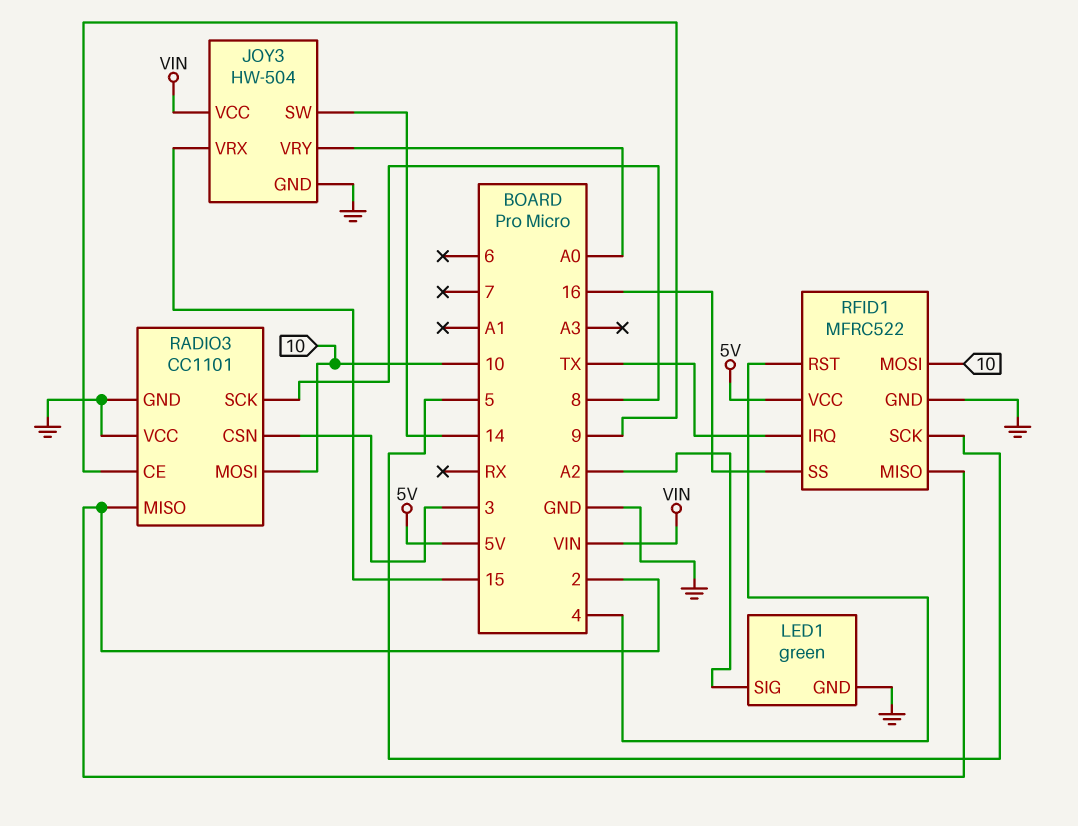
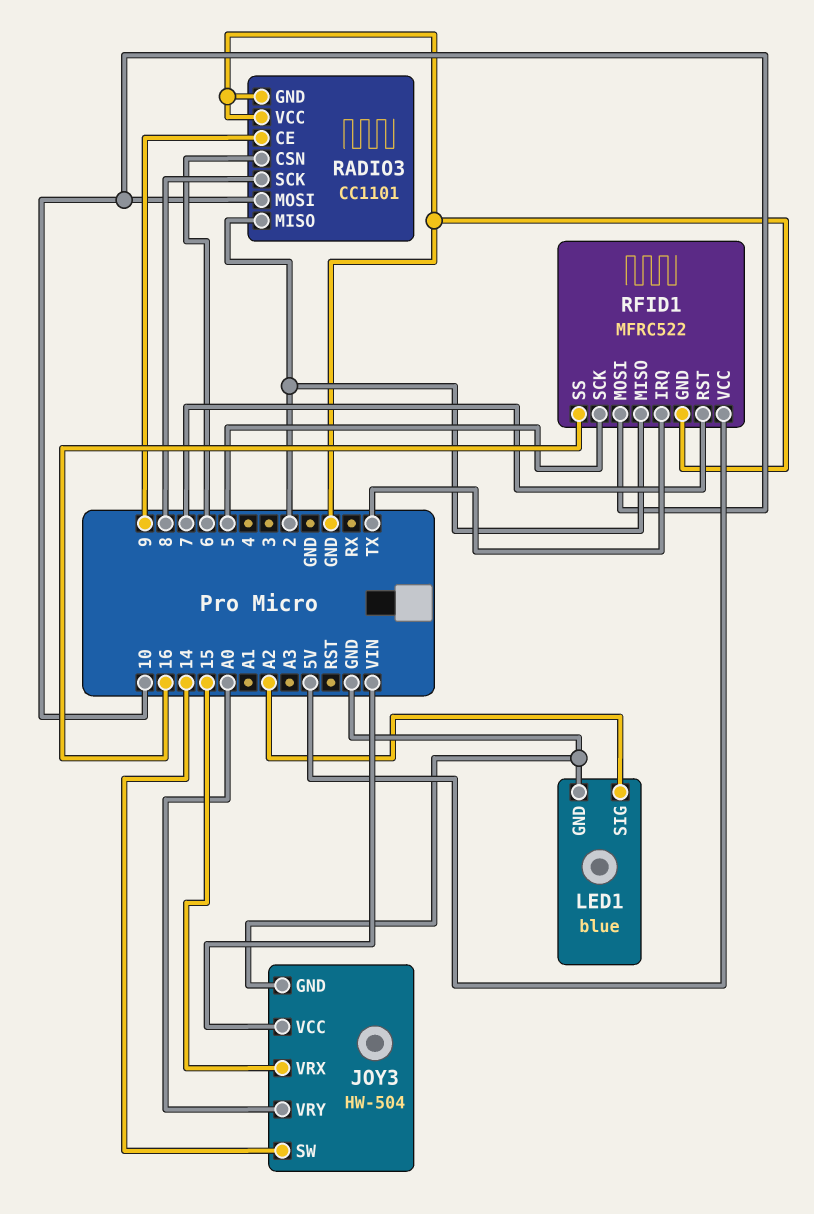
LED1: green -> blue
RADIO3 pin CSN: 3 -> 6
RFID1 pin RST: 4 -> 7

